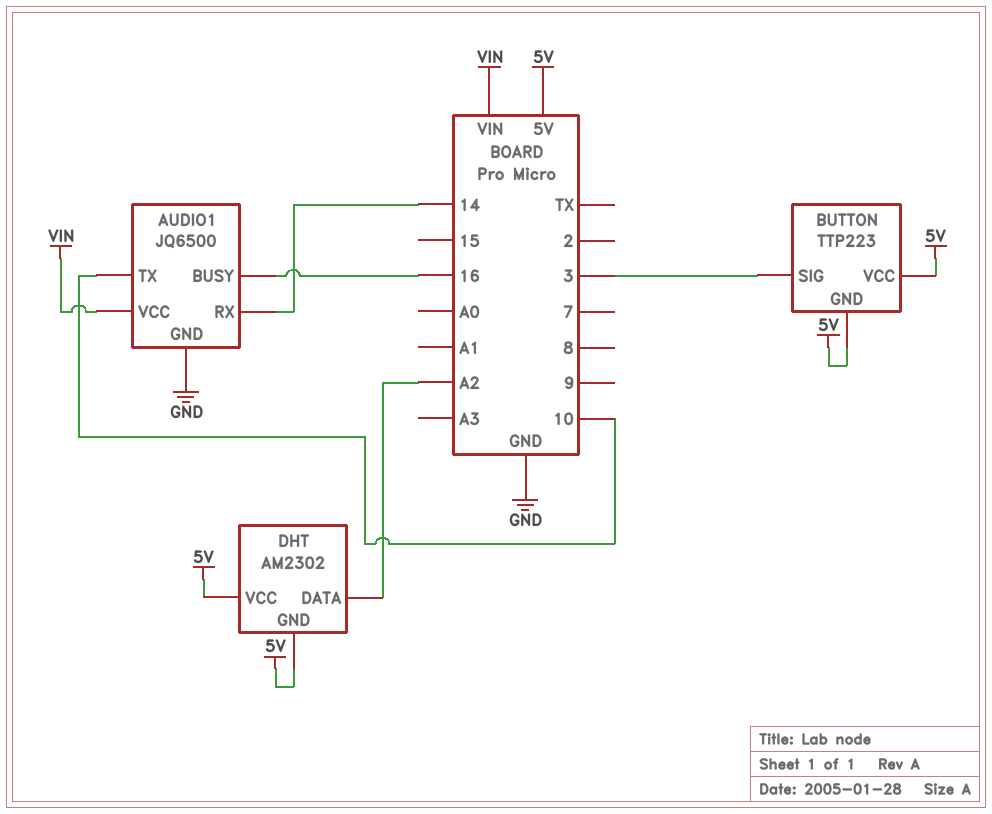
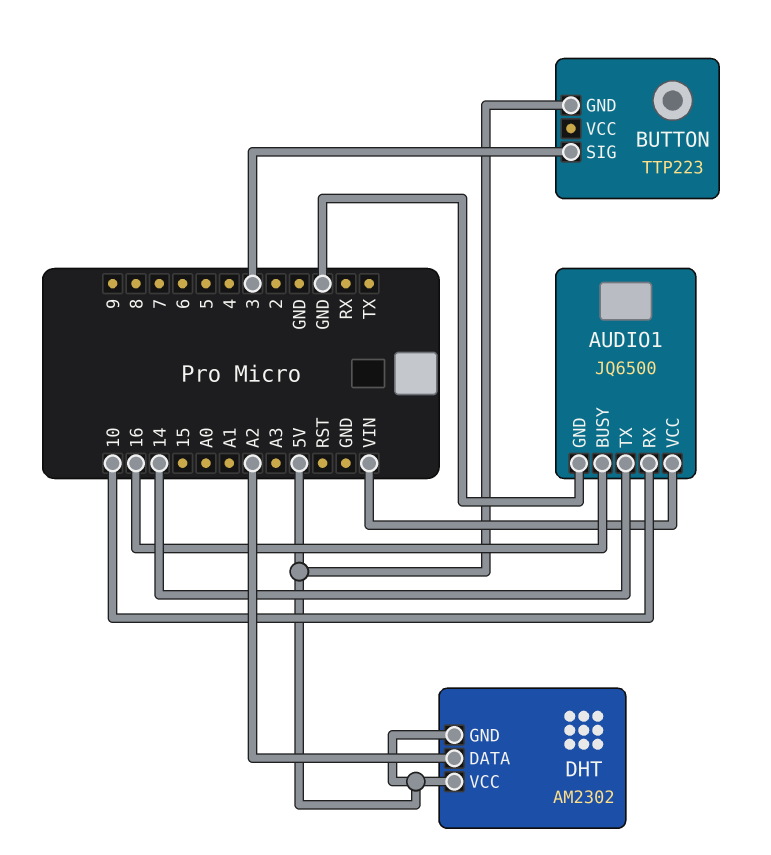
AUDIO1 pin RX: 14 -> 10
AUDIO1 pin TX: 10 -> 14
BUTTON pin VCC: 5V -> none

